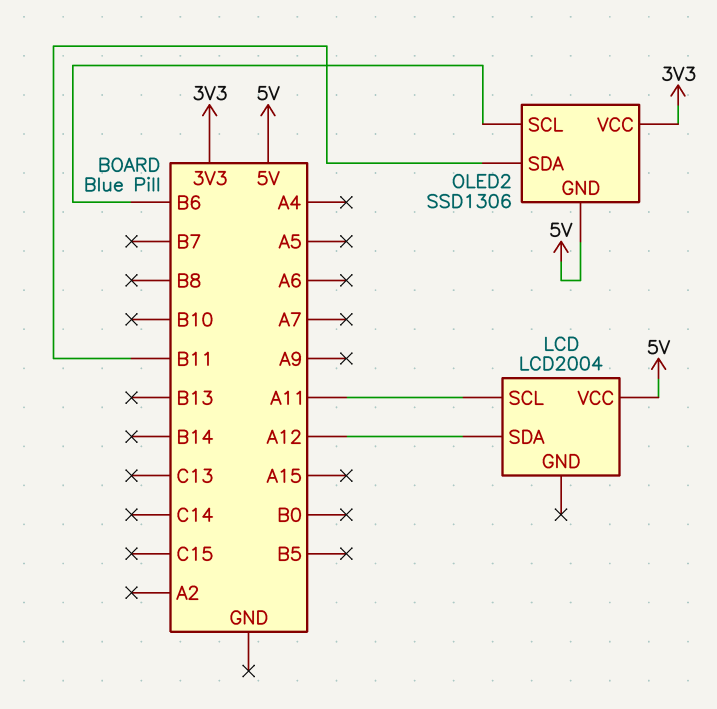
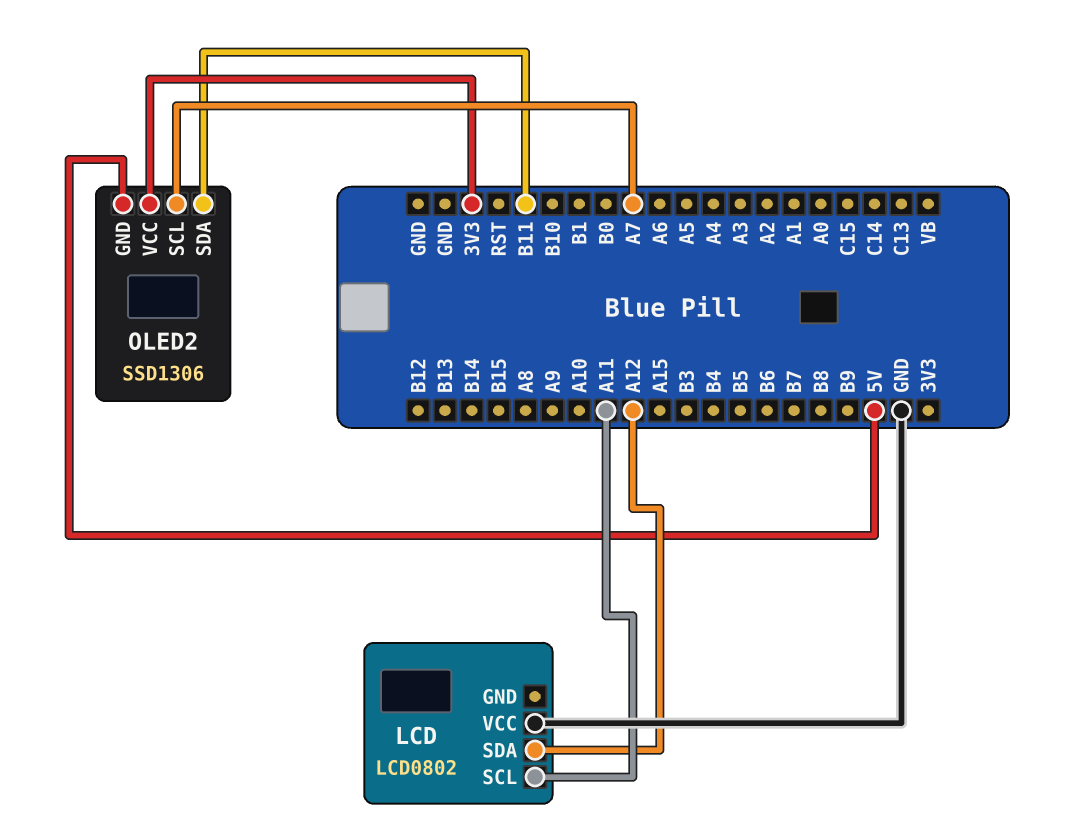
LCD: LCD2004 -> LCD0802
LCD pin VCC: 5V -> GND
OLED2 pin SCL: B6 -> A7

